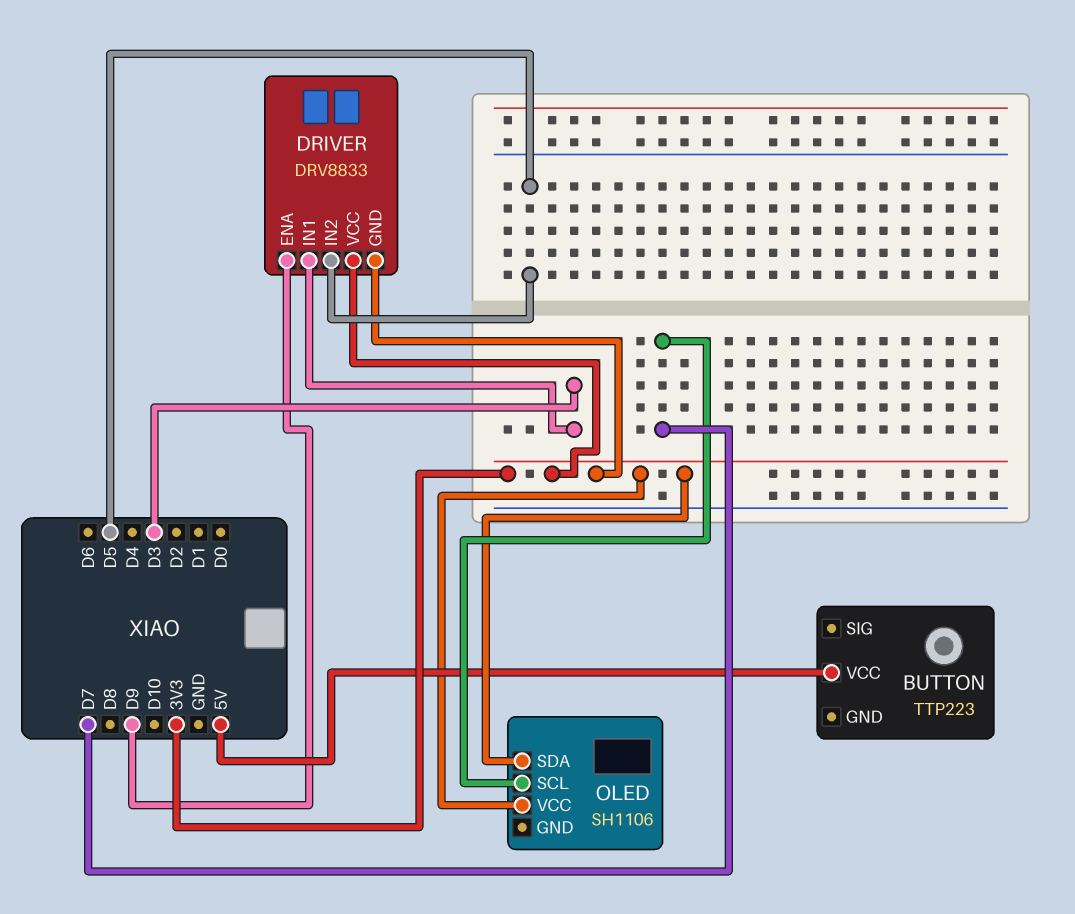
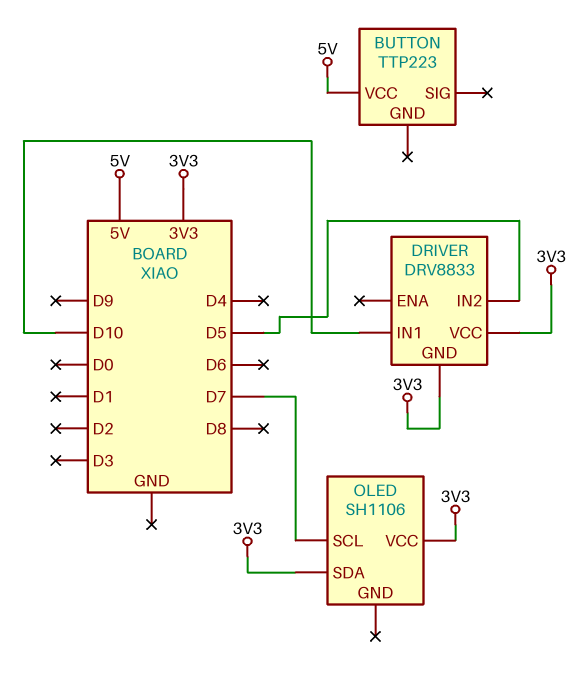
DRIVER pin ENA: D9 -> none
DRIVER pin IN1: D3 -> D10

